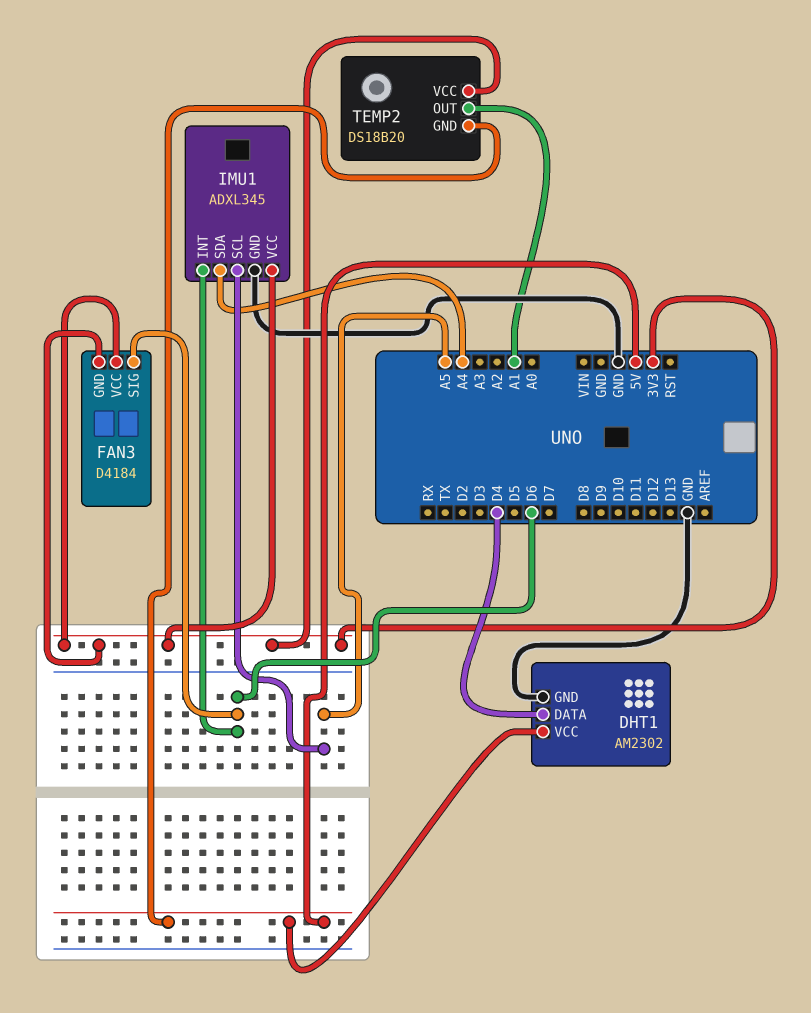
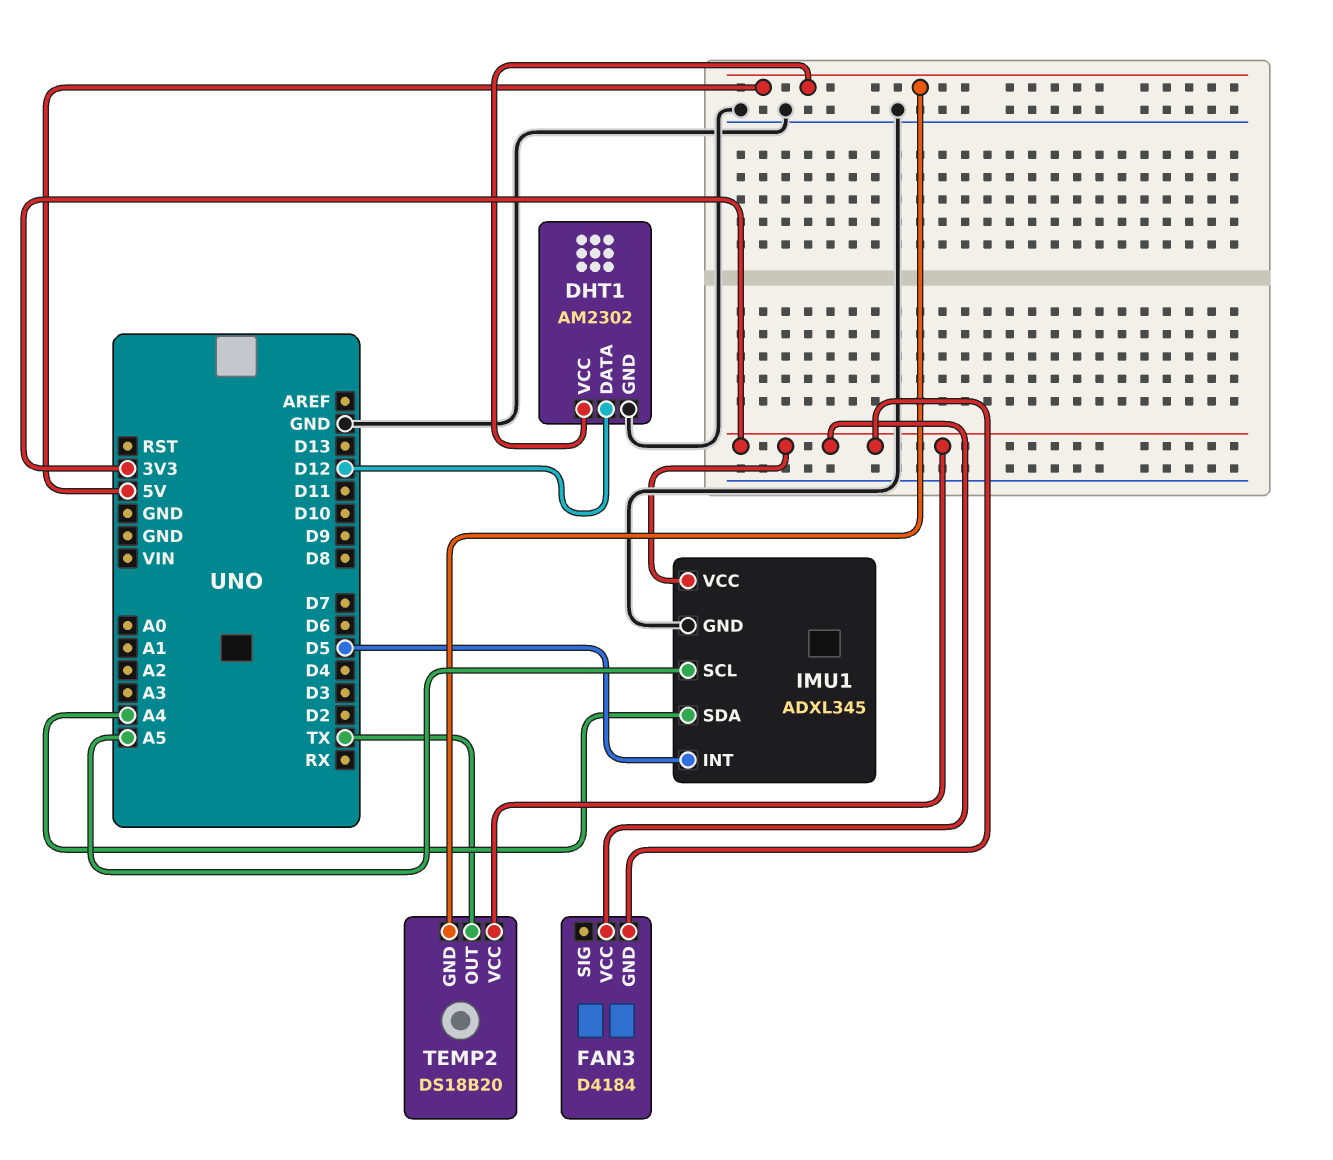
DHT1 pin DATA: D4 -> D12
FAN3 pin SIG: D6 -> none
IMU1 pin INT: D6 -> D5
TEMP2 pin OUT: A1 -> TX

